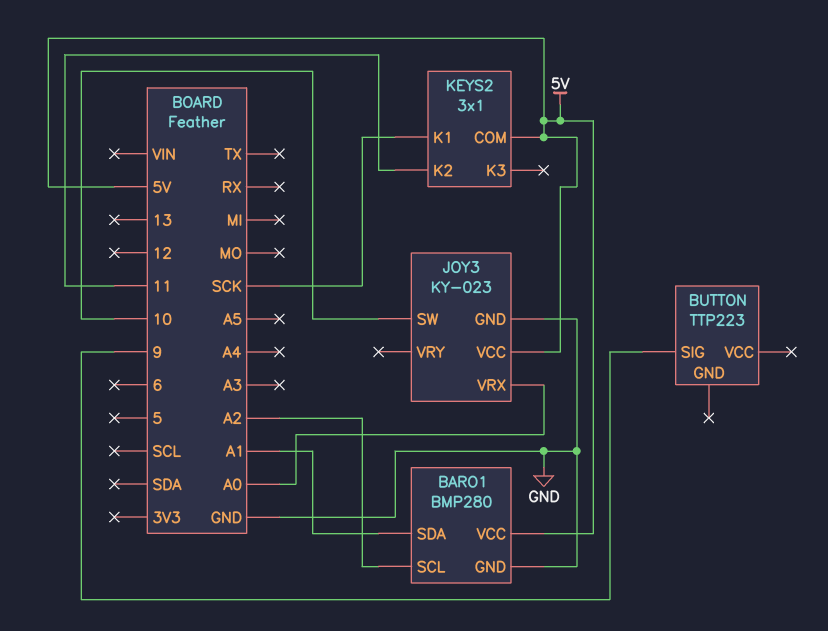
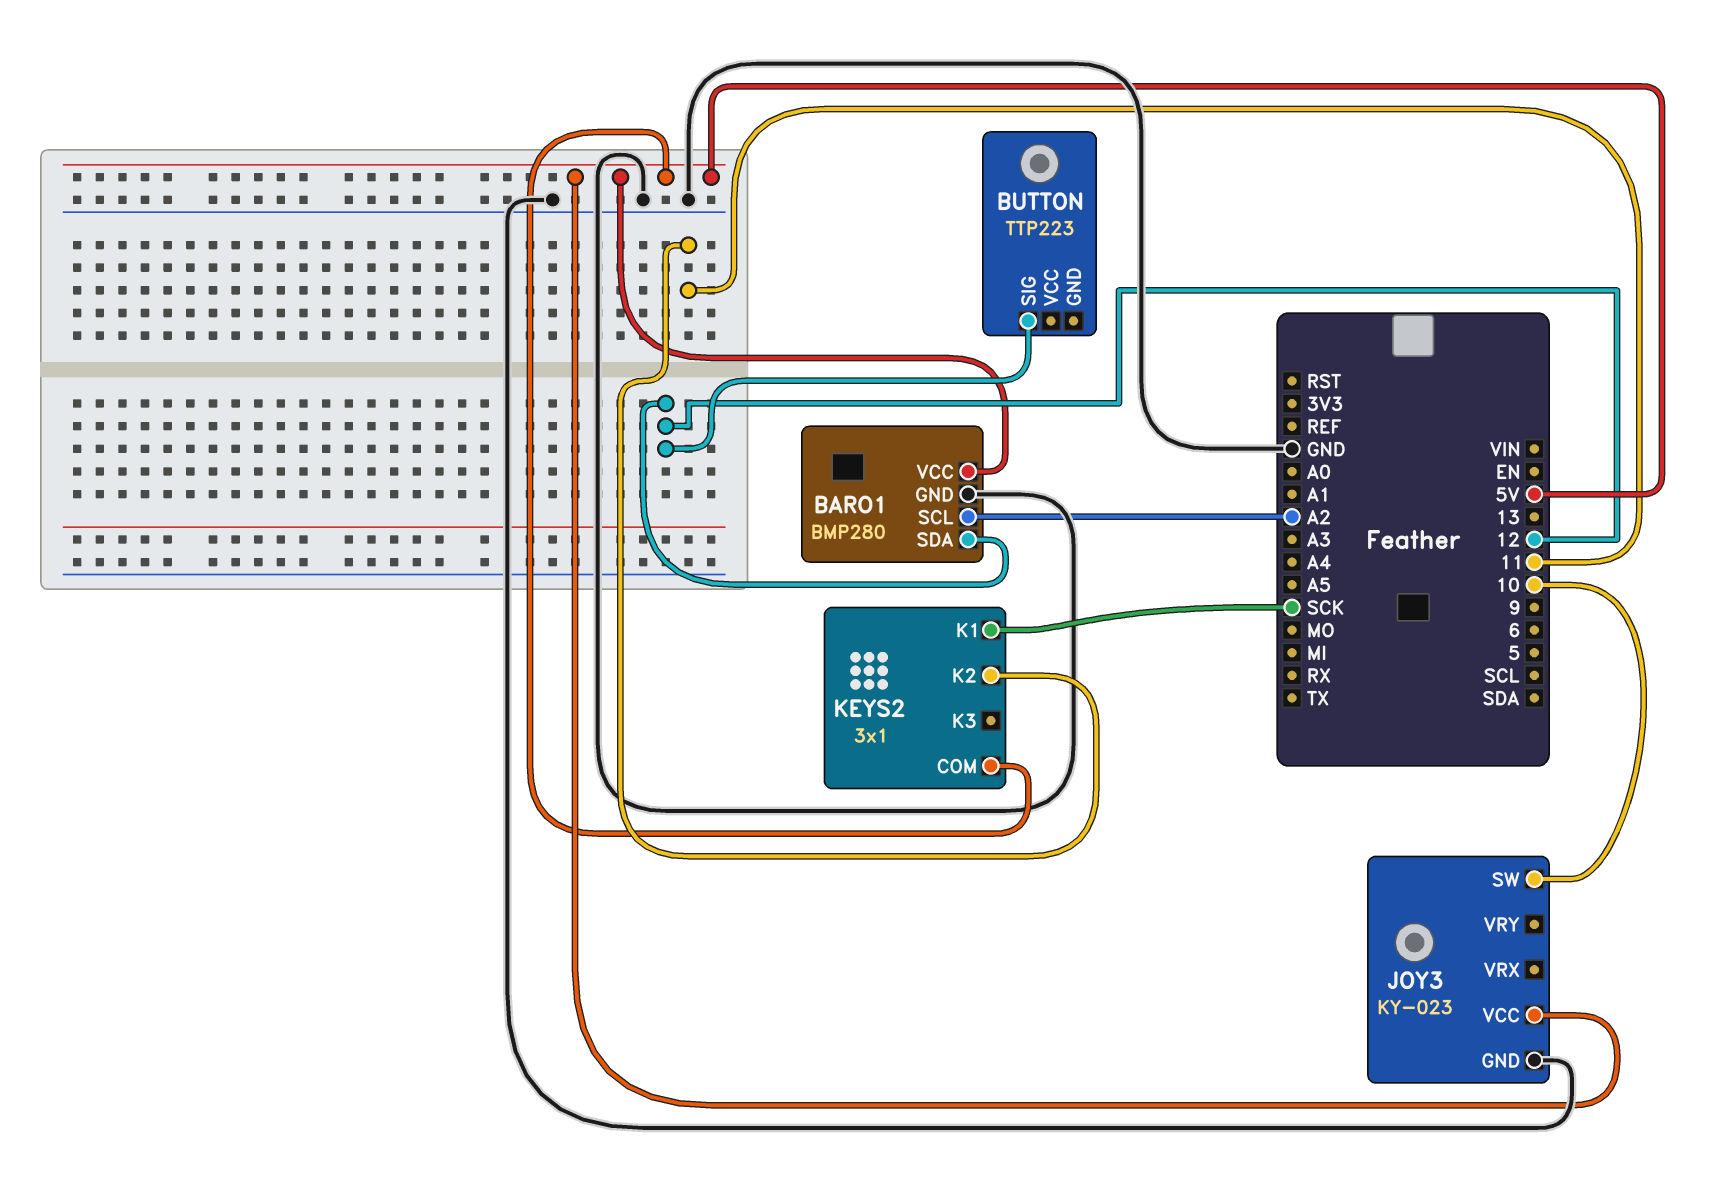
BARO1 pin SDA: A1 -> 12
BUTTON pin SIG: 9 -> 12
JOY3 pin VRX: A0 -> none

